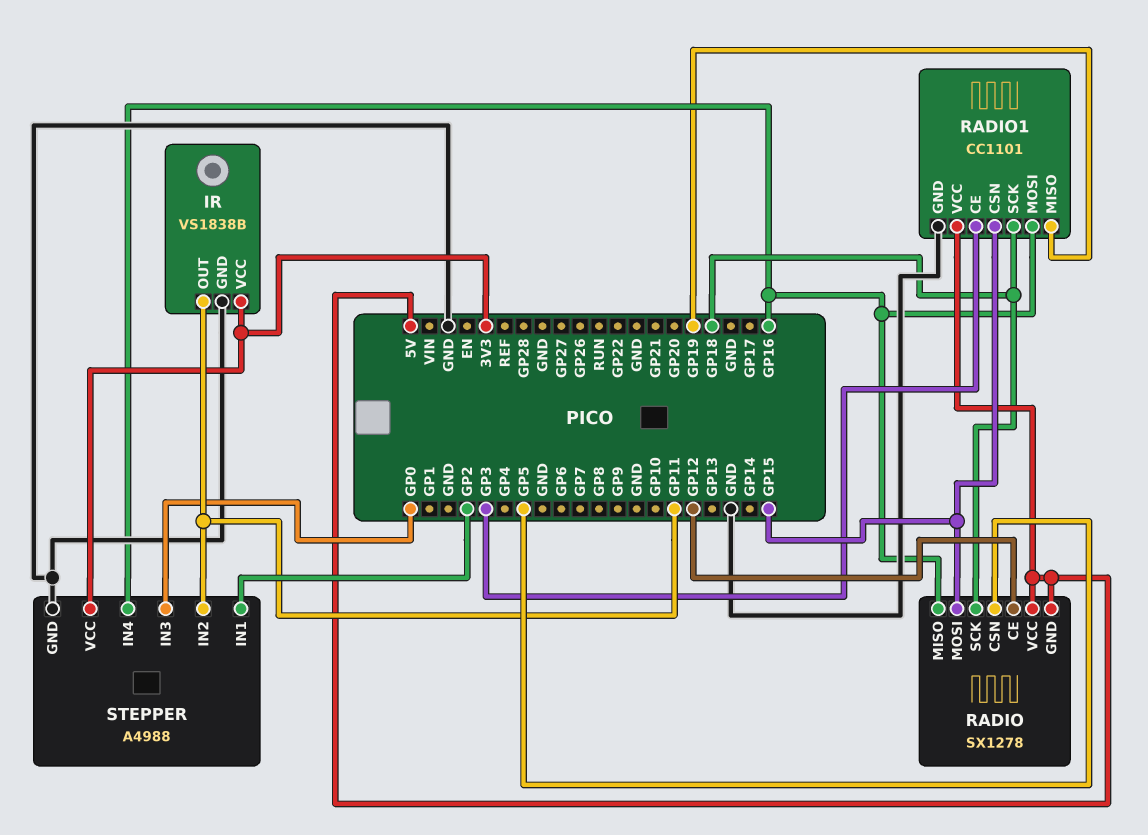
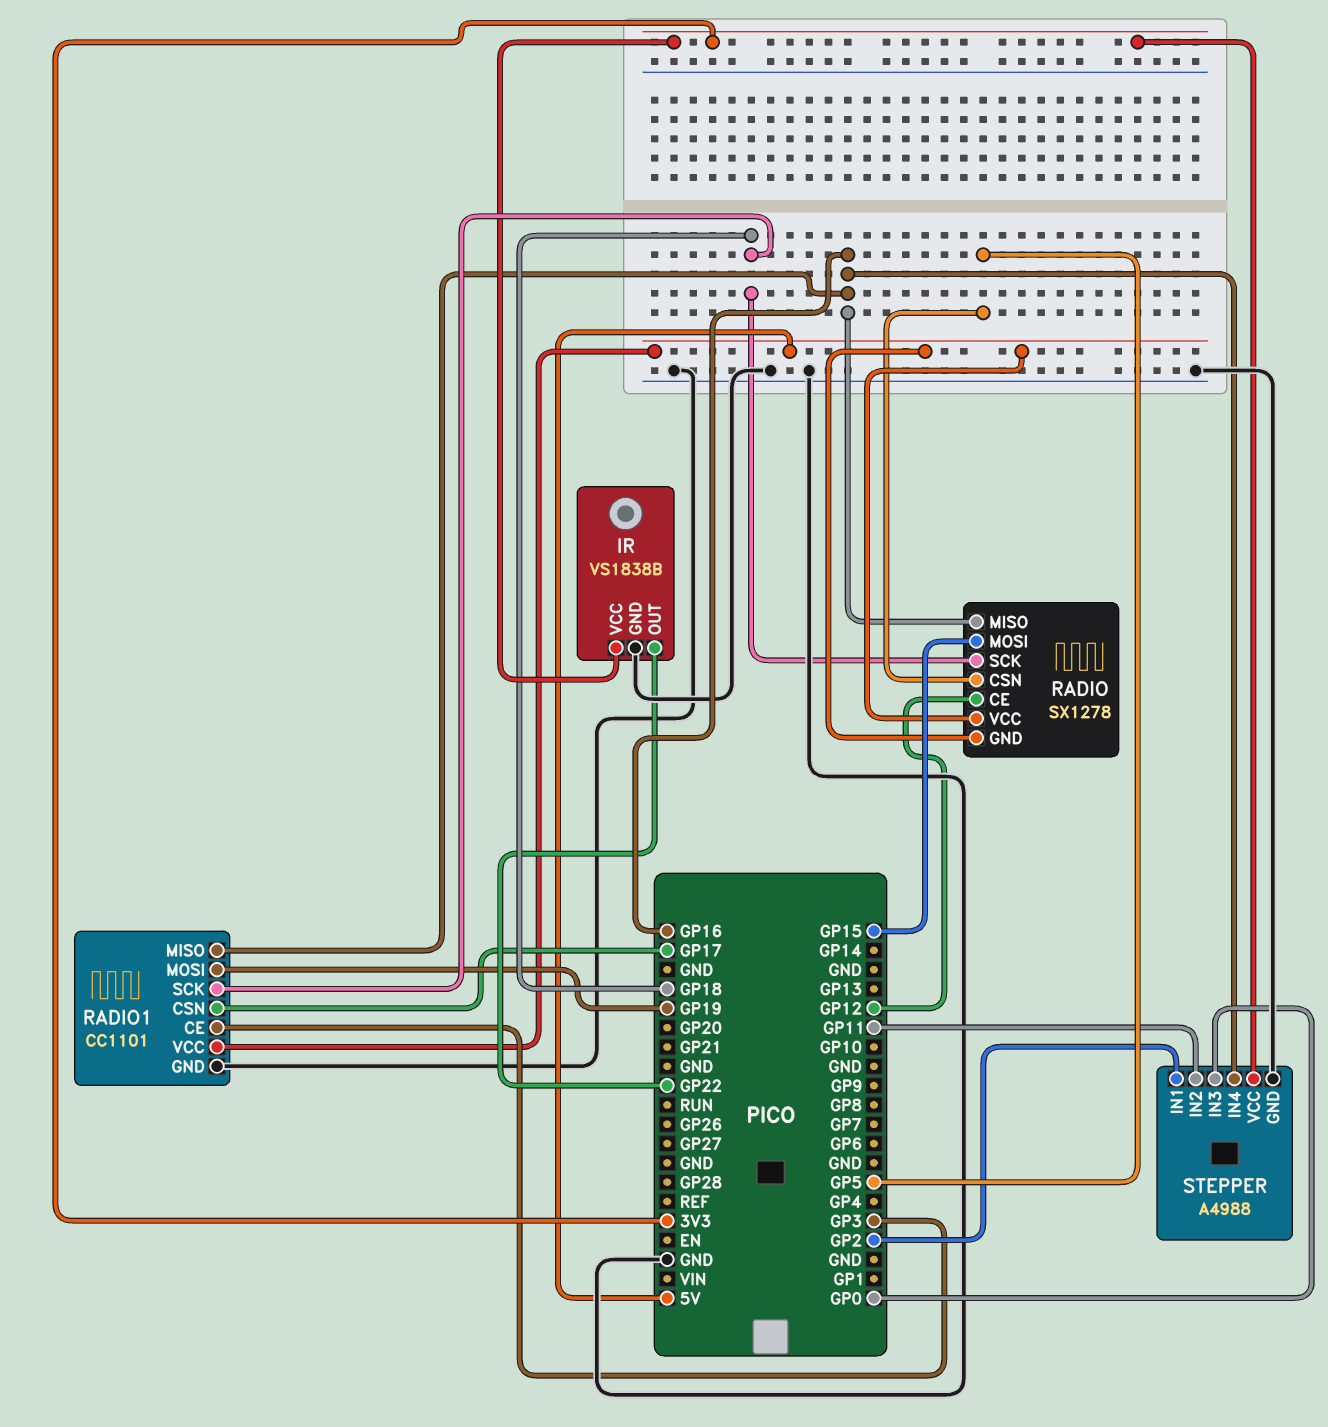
IR pin OUT: GP11 -> GP22
RADIO1 pin CSN: GP15 -> GP17
RADIO1 pin MISO: GP19 -> GP16
RADIO1 pin MOSI: GP16 -> GP19

